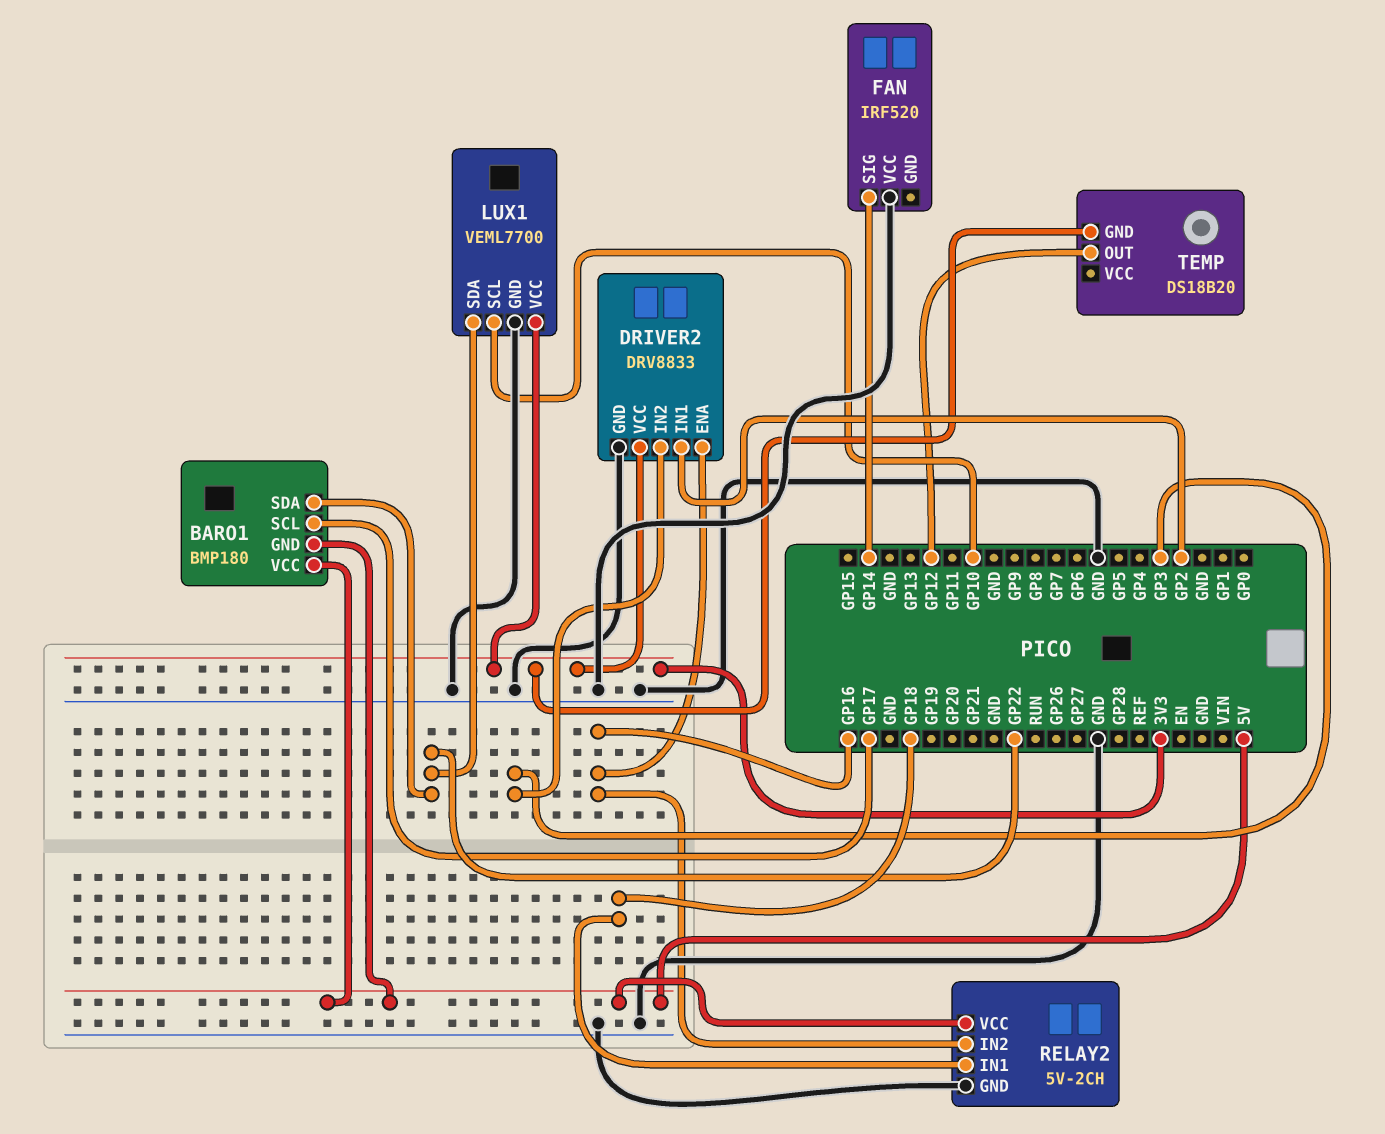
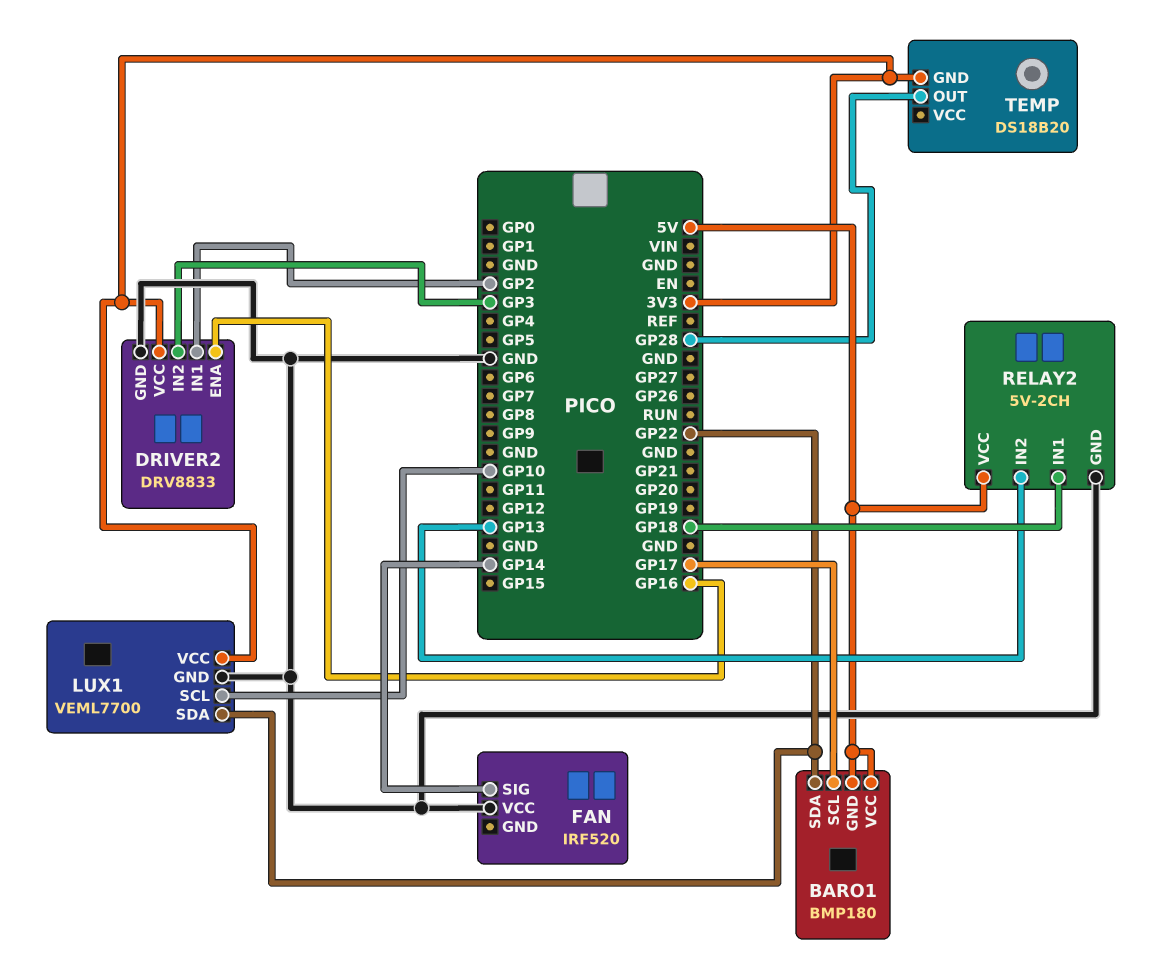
RELAY2 pin IN2: GP16 -> GP13
TEMP pin OUT: GP12 -> GP28

